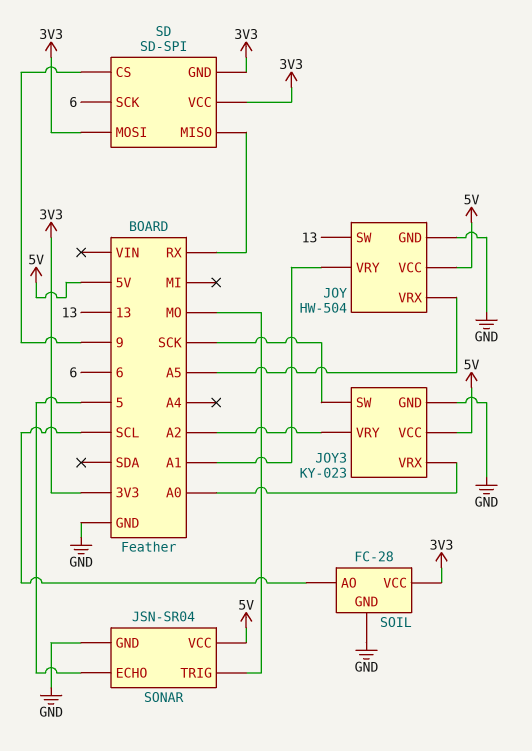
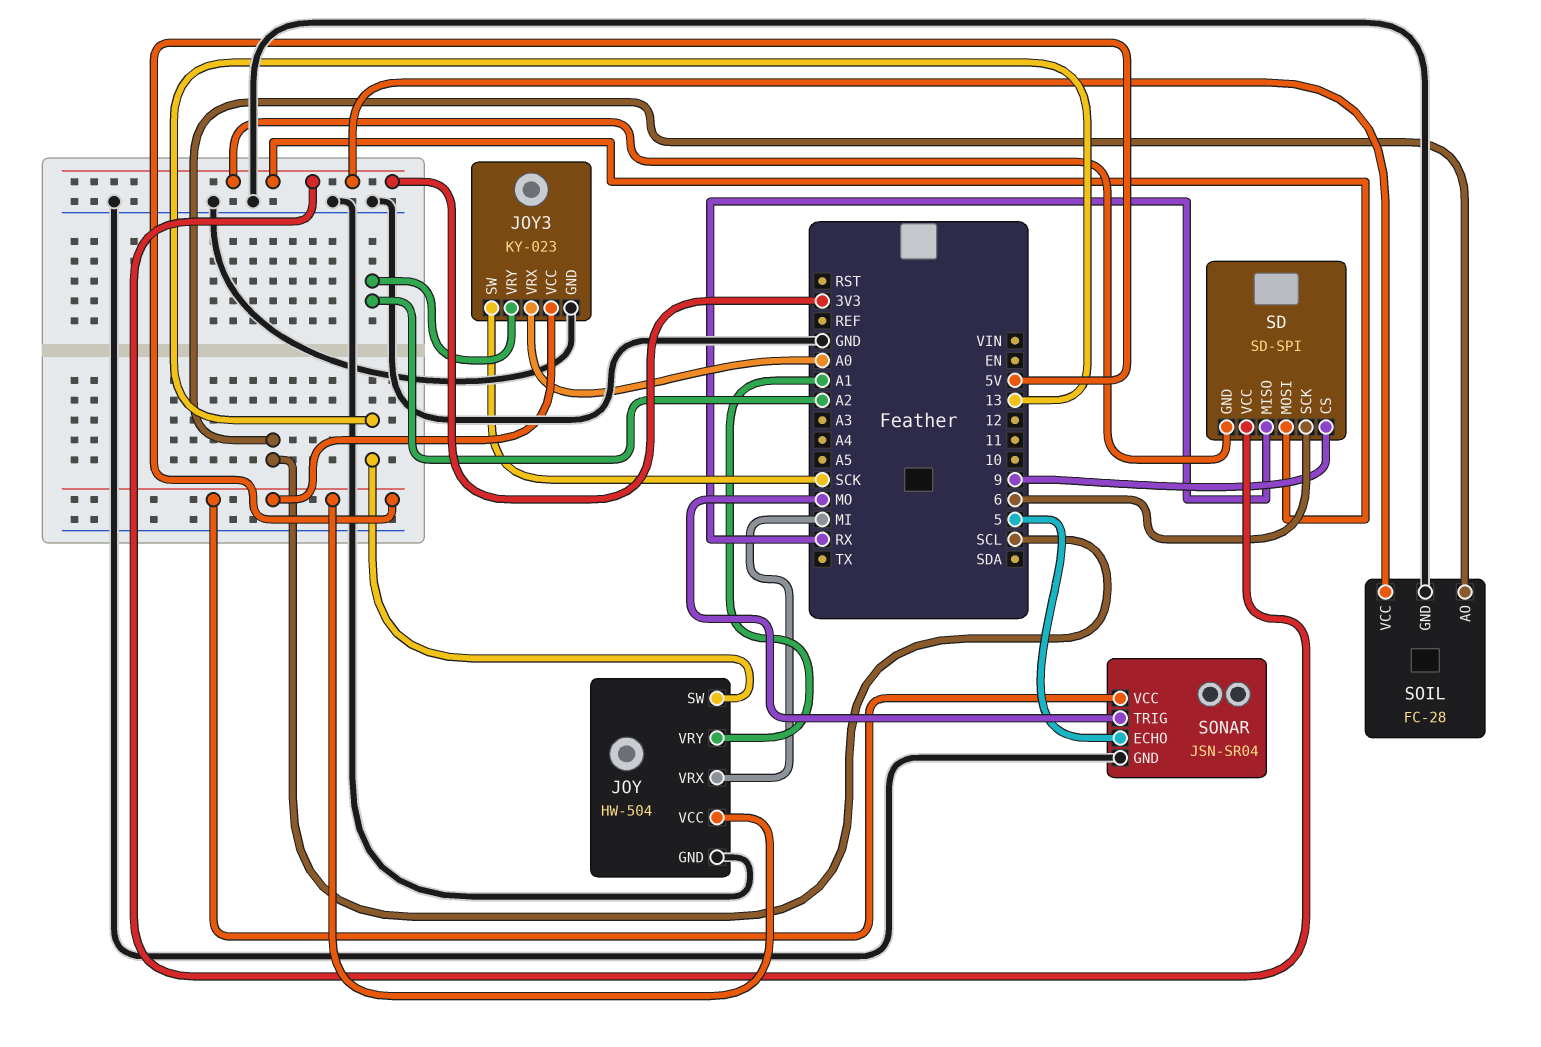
JOY pin VRX: A5 -> MI

